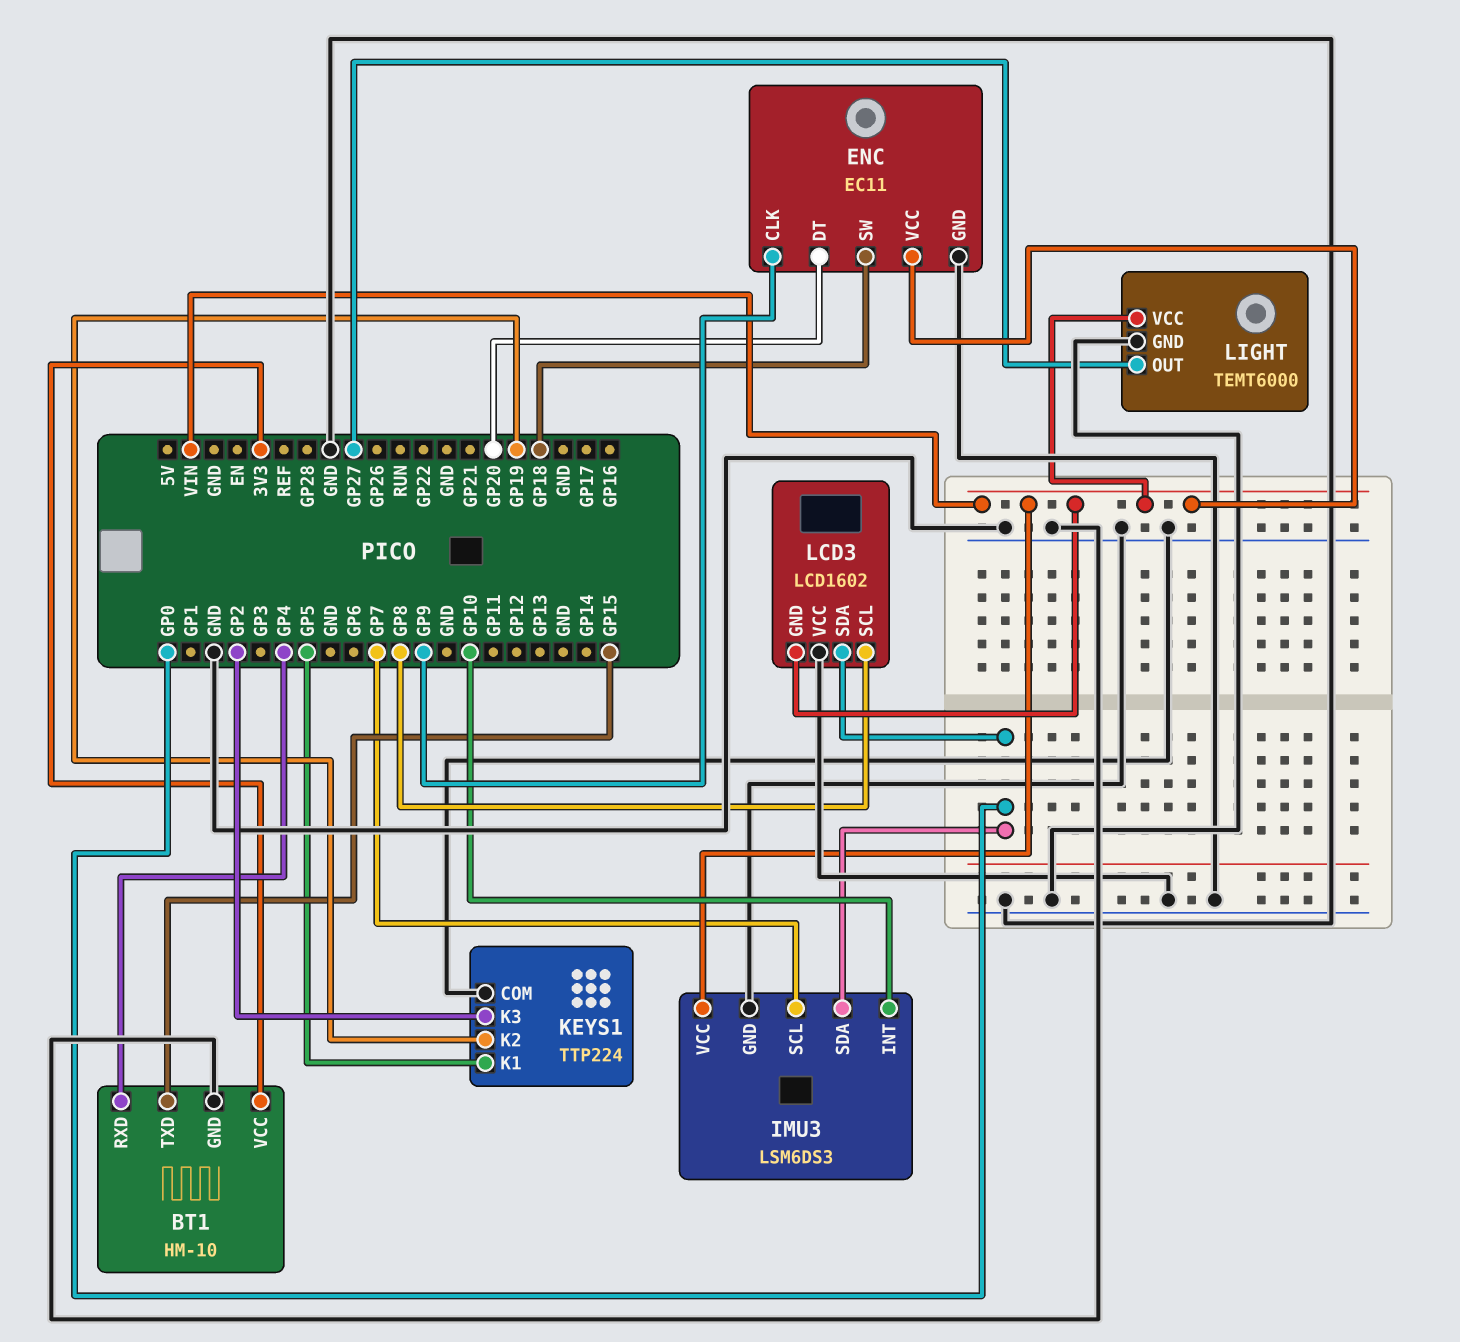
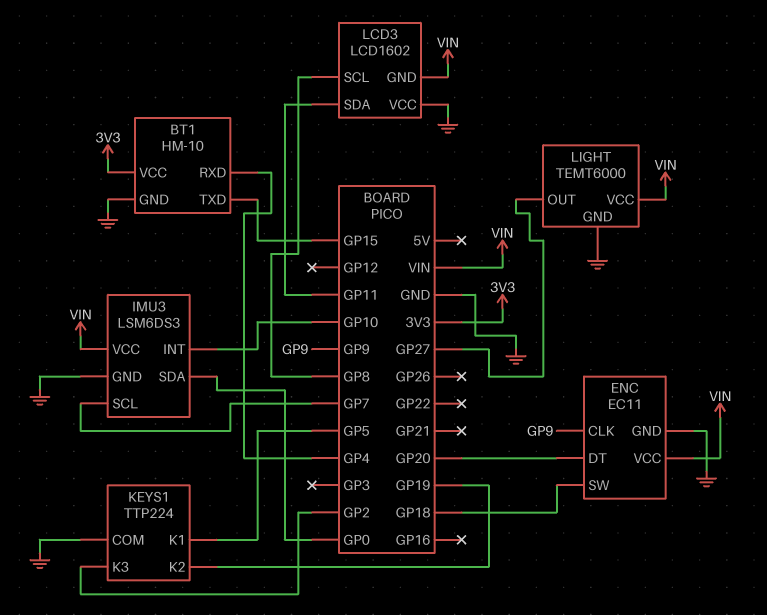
LCD3 pin SDA: GP0 -> GP11

